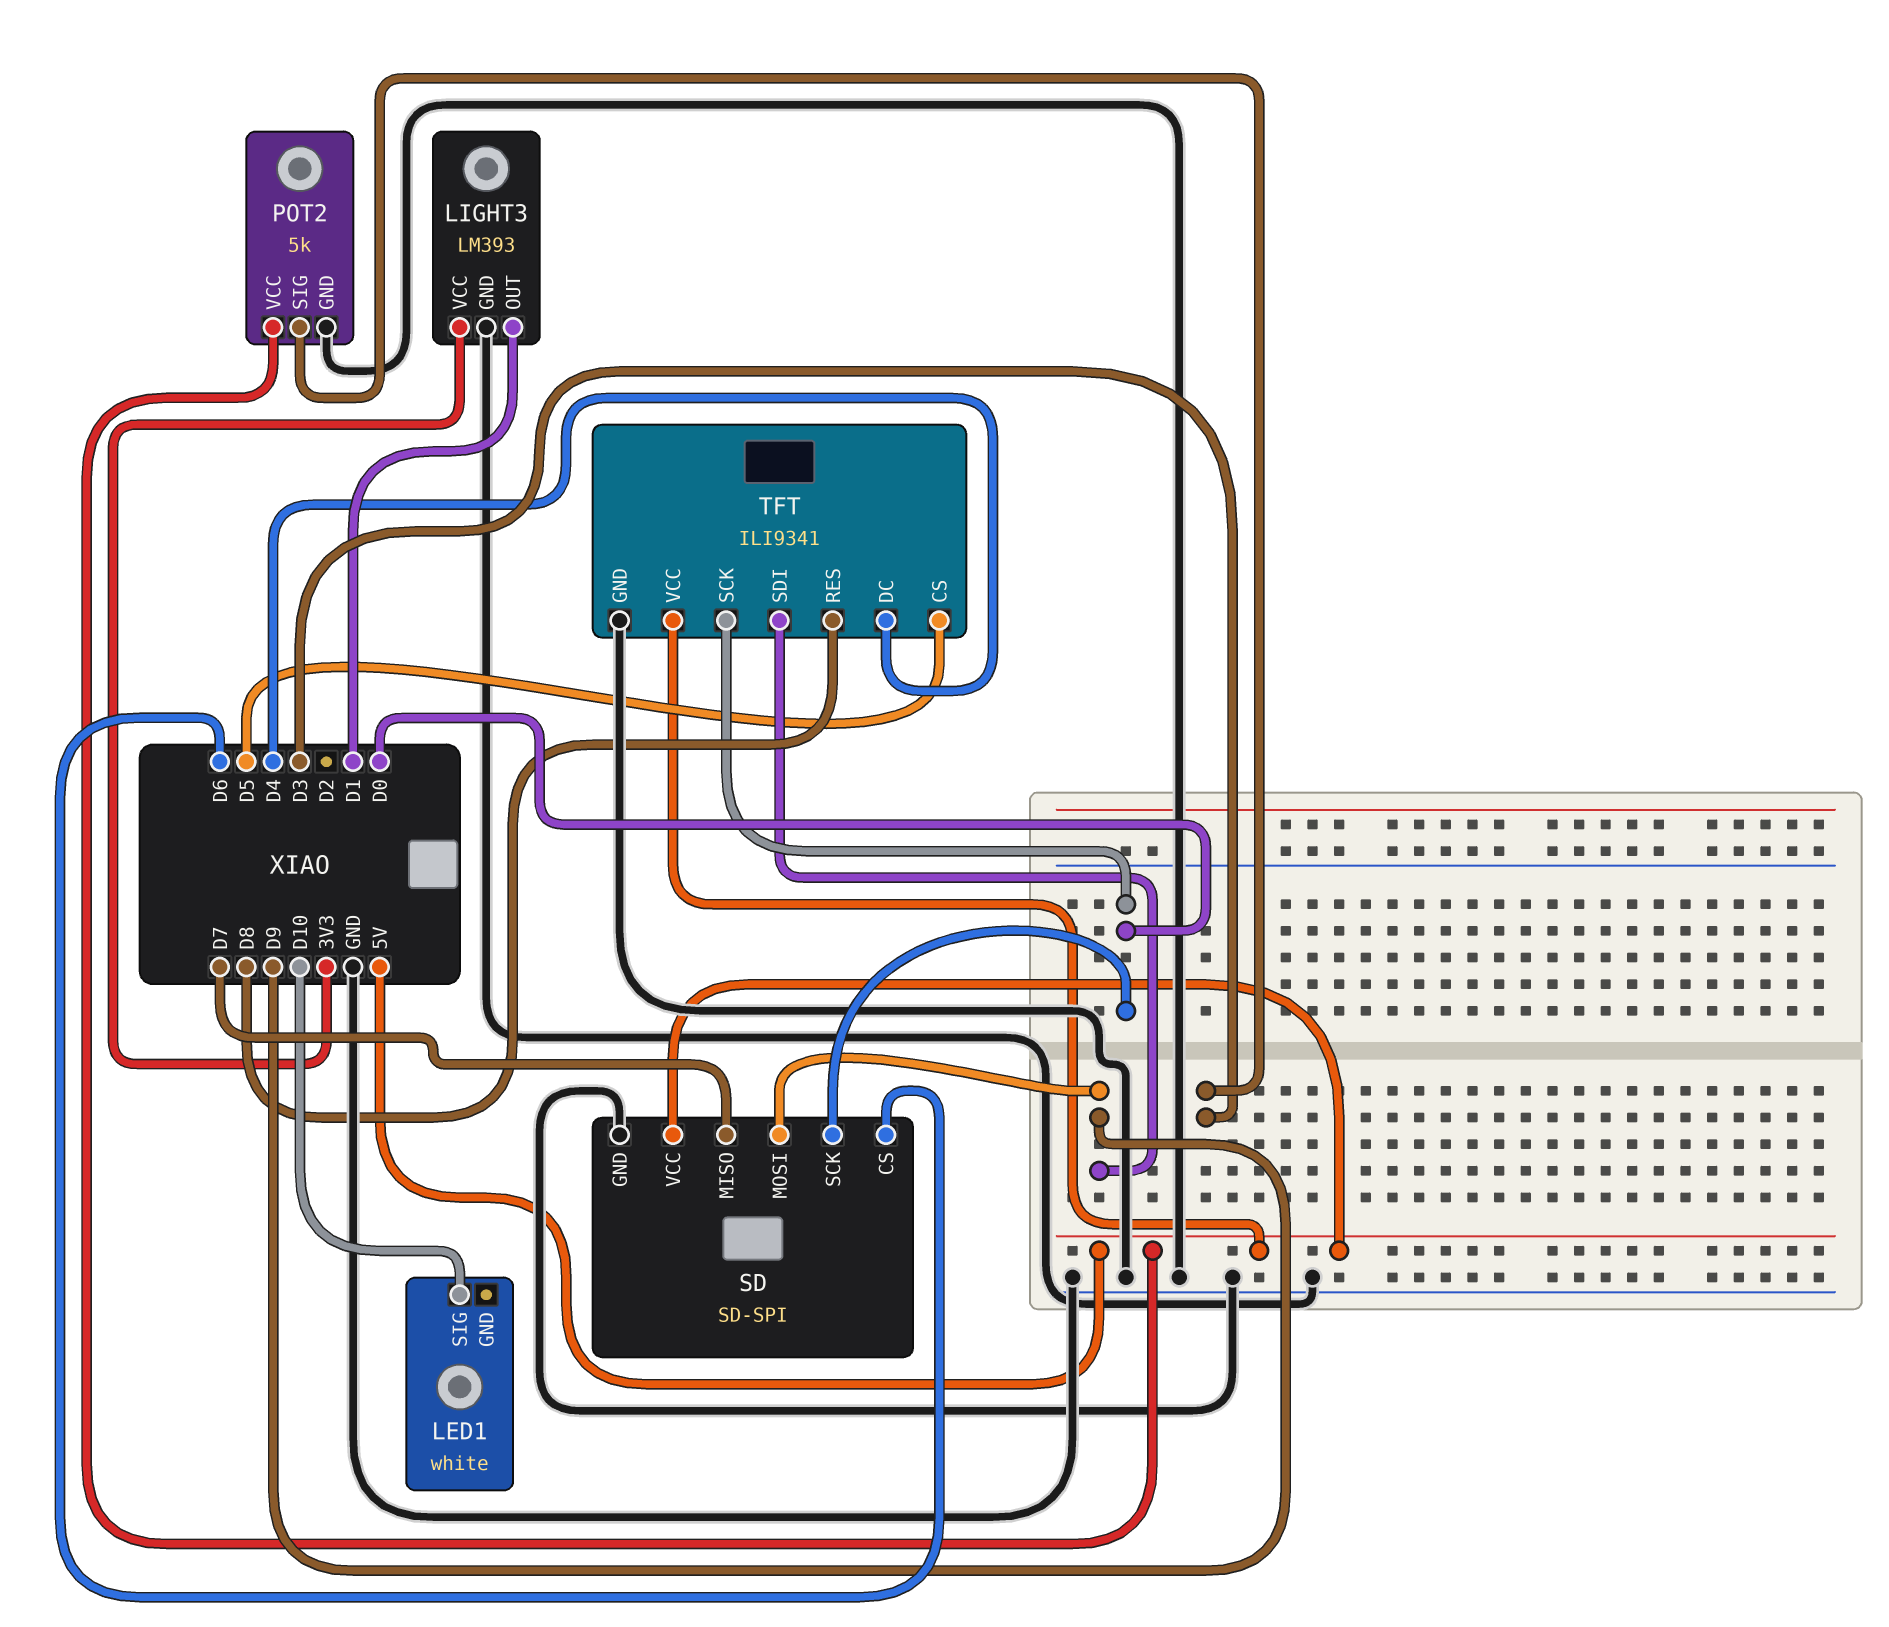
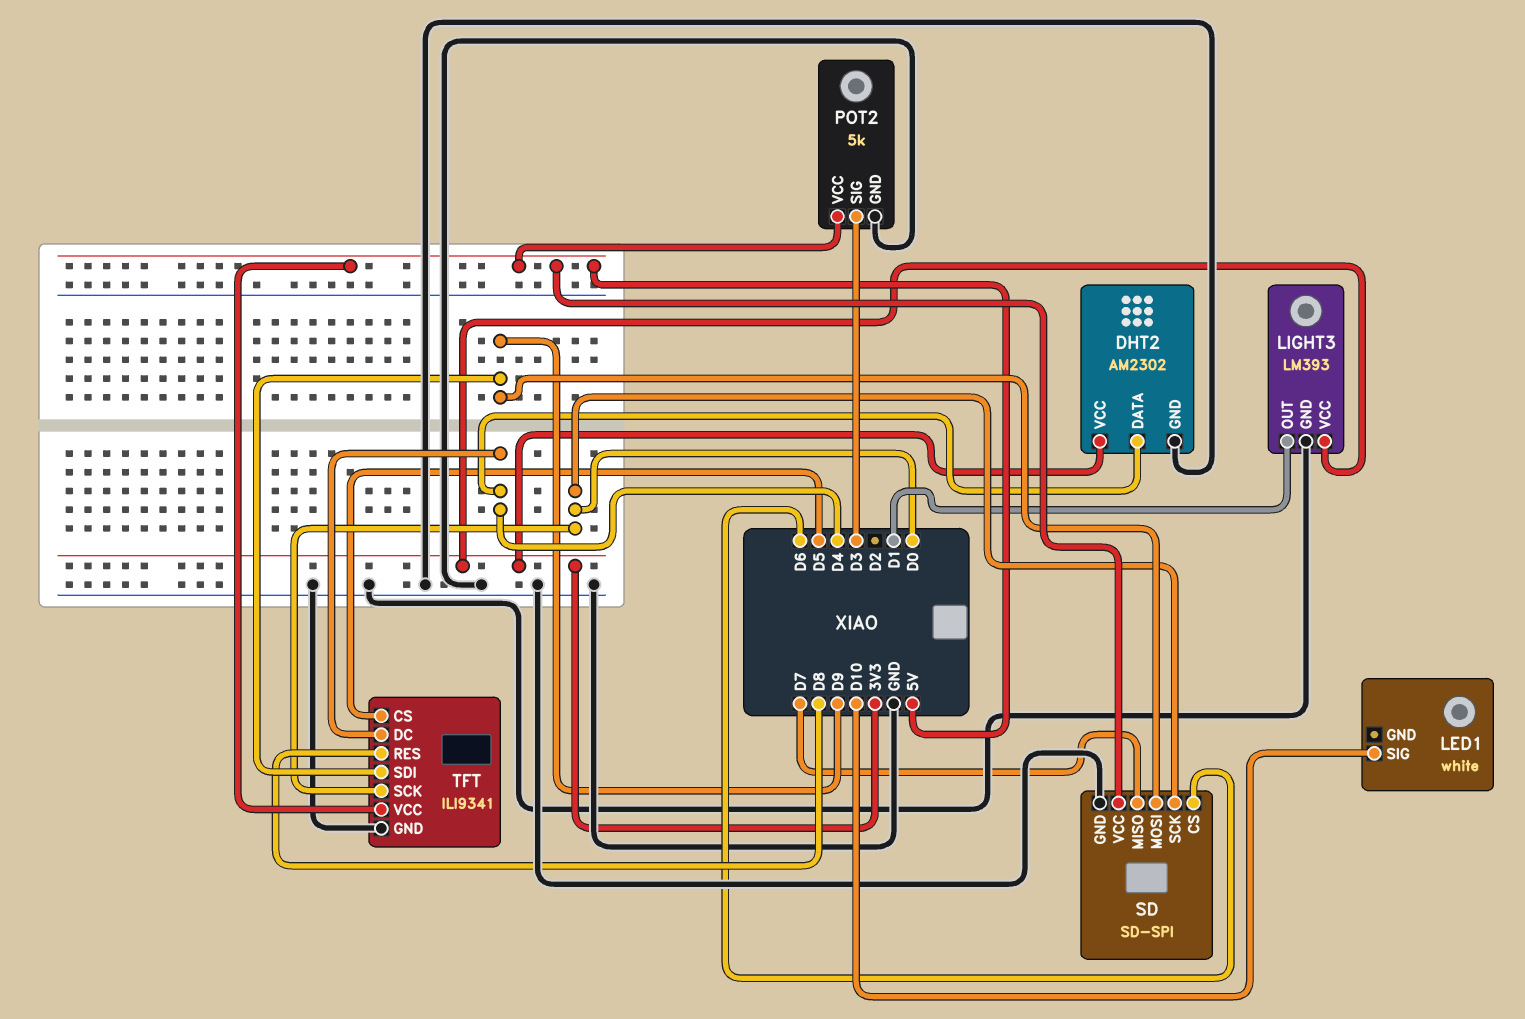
DHT2: none -> AM2302
DHT2 pin DATA: none -> D4
DHT2 pin GND: none -> GND
DHT2 pin VCC: none -> 3V3

